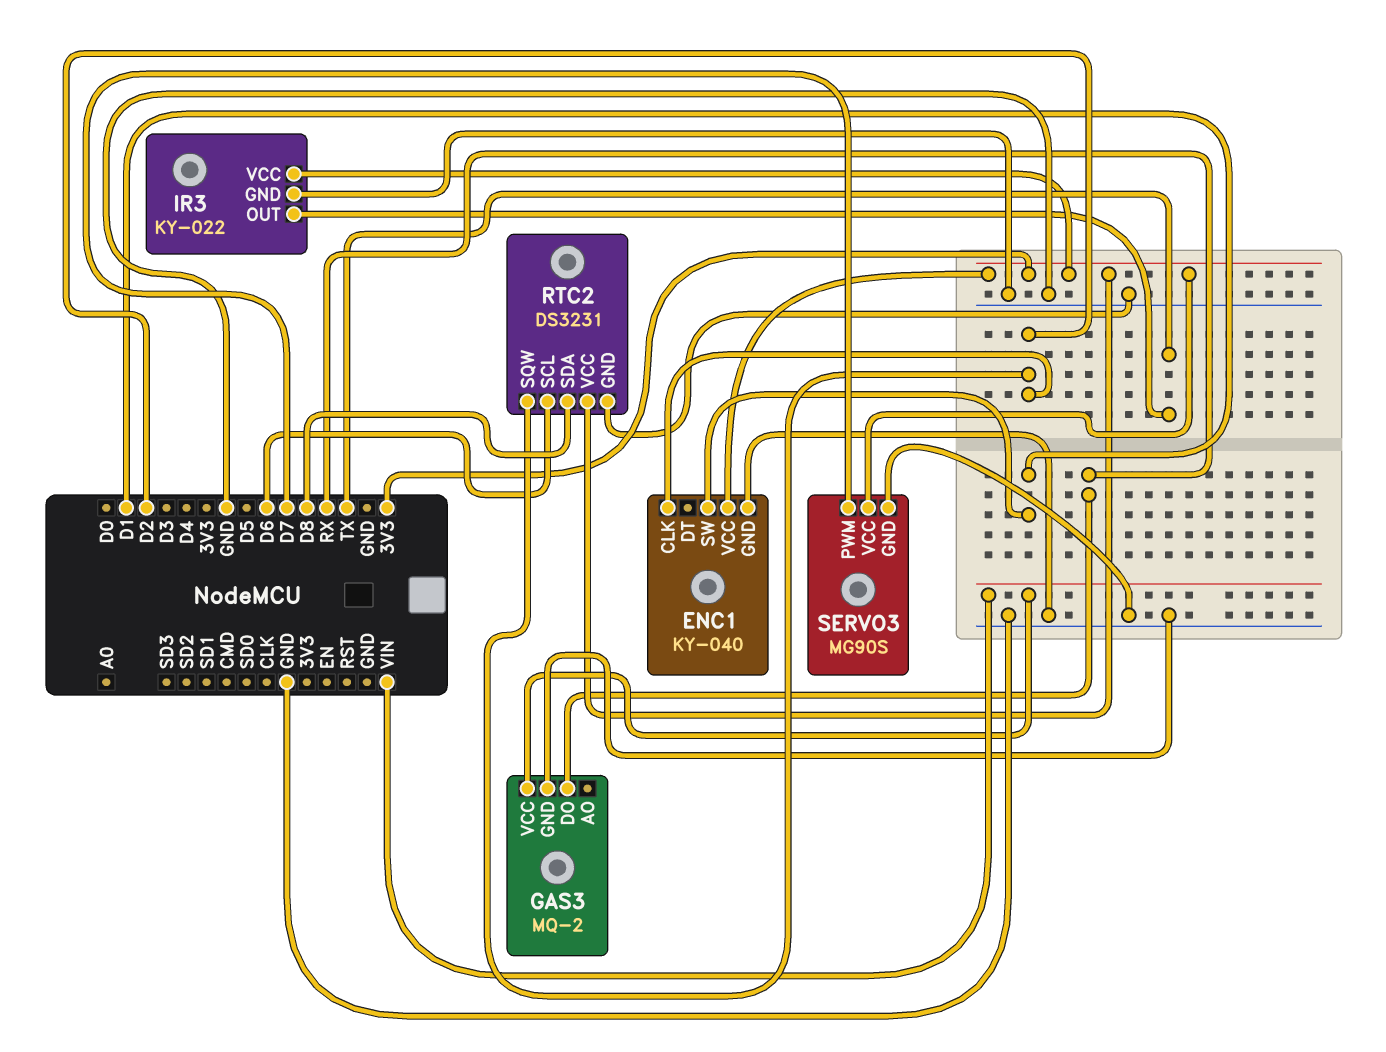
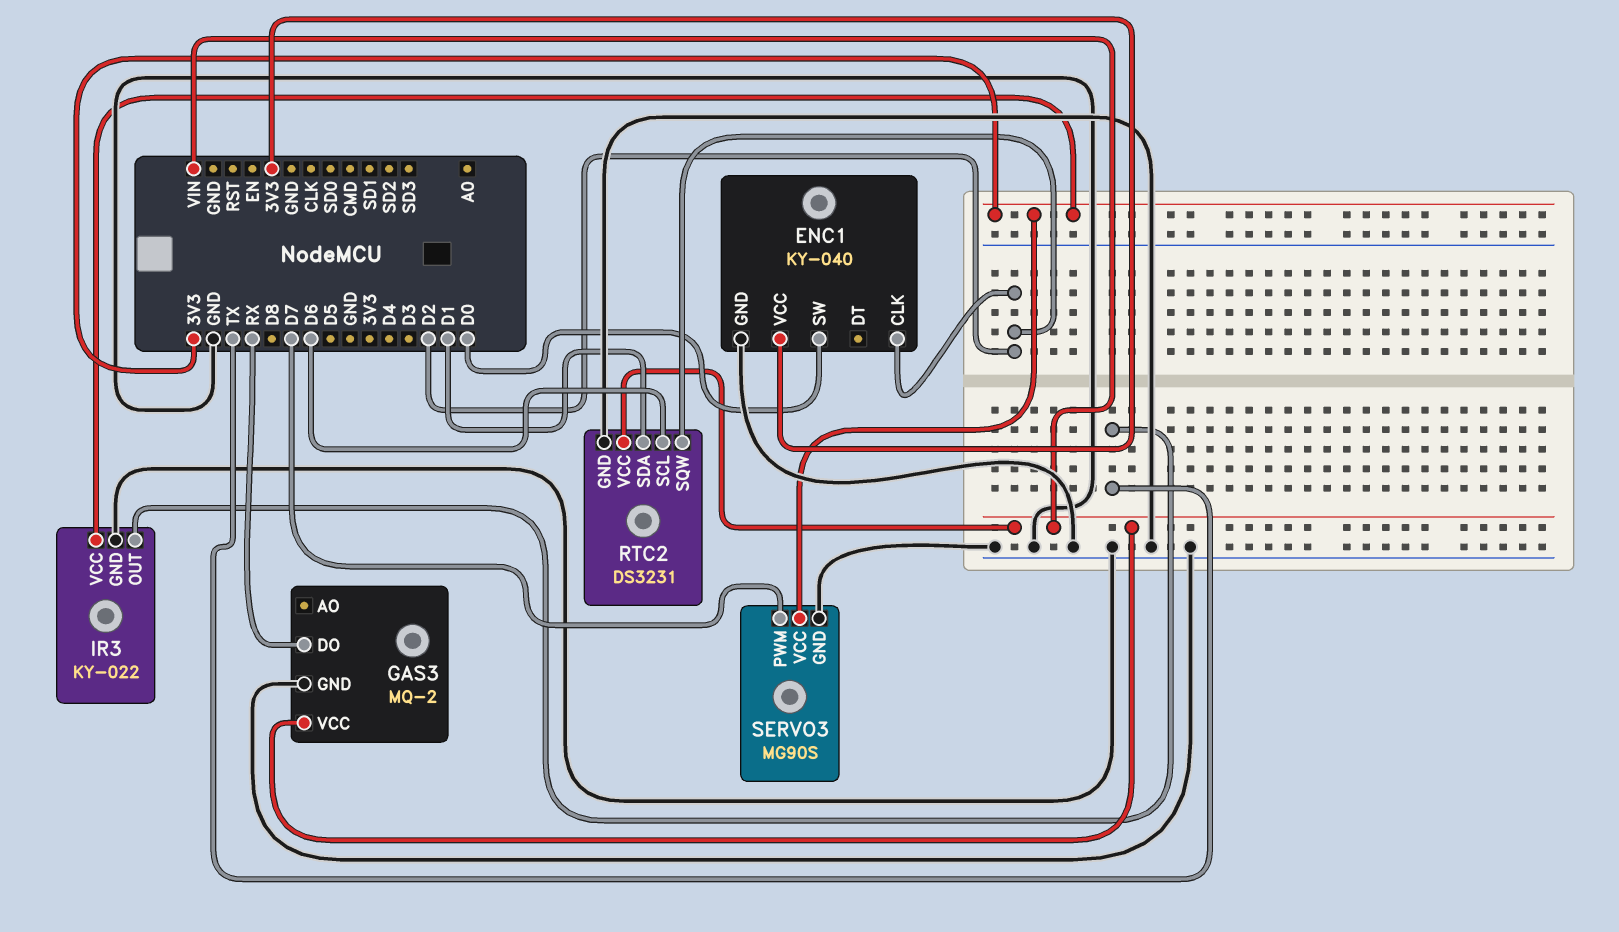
ENC1 pin SW: D1 -> D0
RTC2 pin SDA: D8 -> D1
RTC2 pin VCC: 3V3 -> VIN

